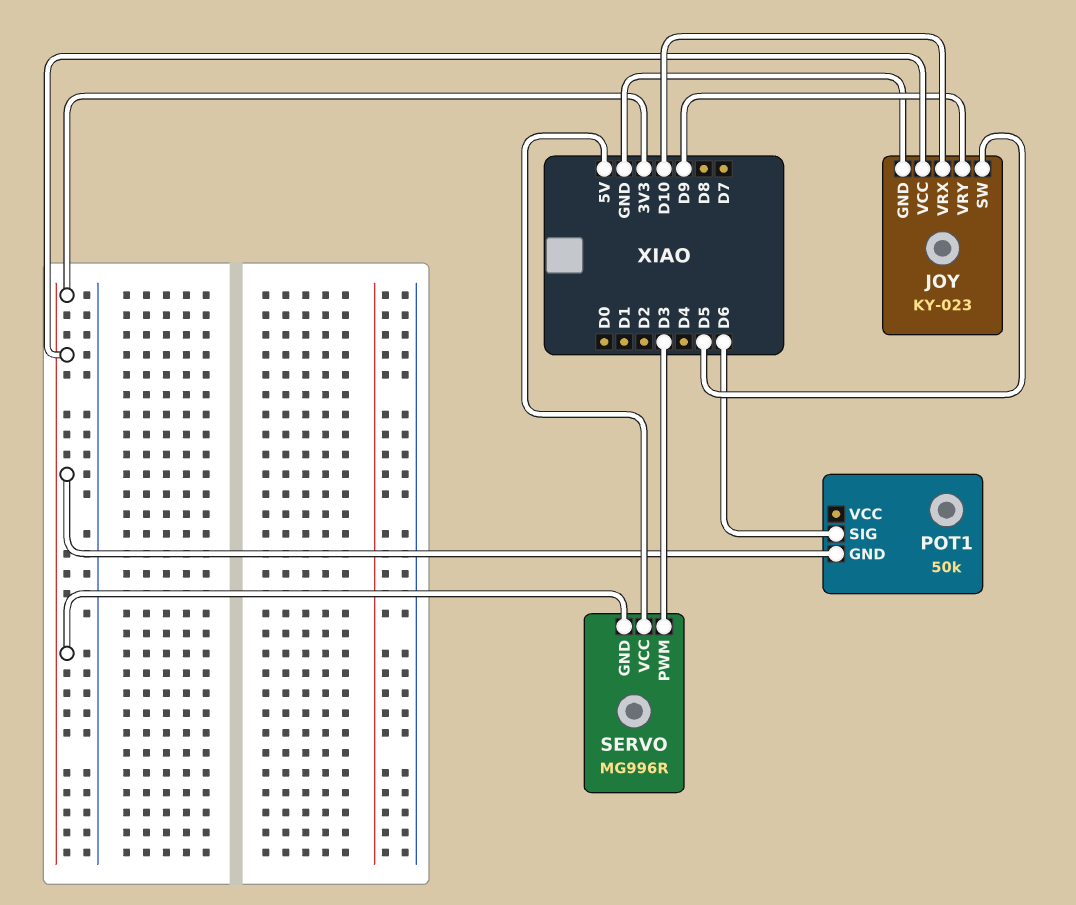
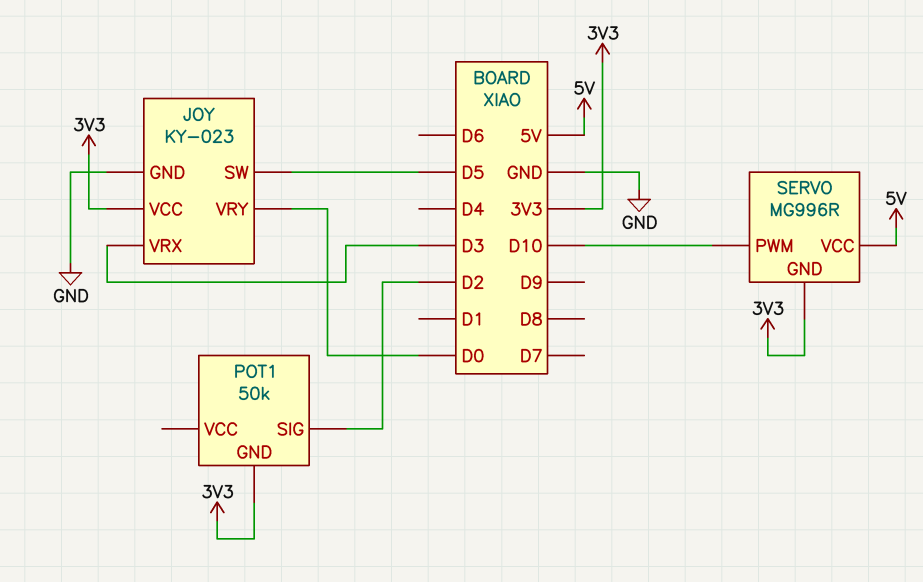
JOY pin VRX: D10 -> D3
JOY pin VRY: D9 -> D0
POT1 pin SIG: D6 -> D2
SERVO pin PWM: D3 -> D10

